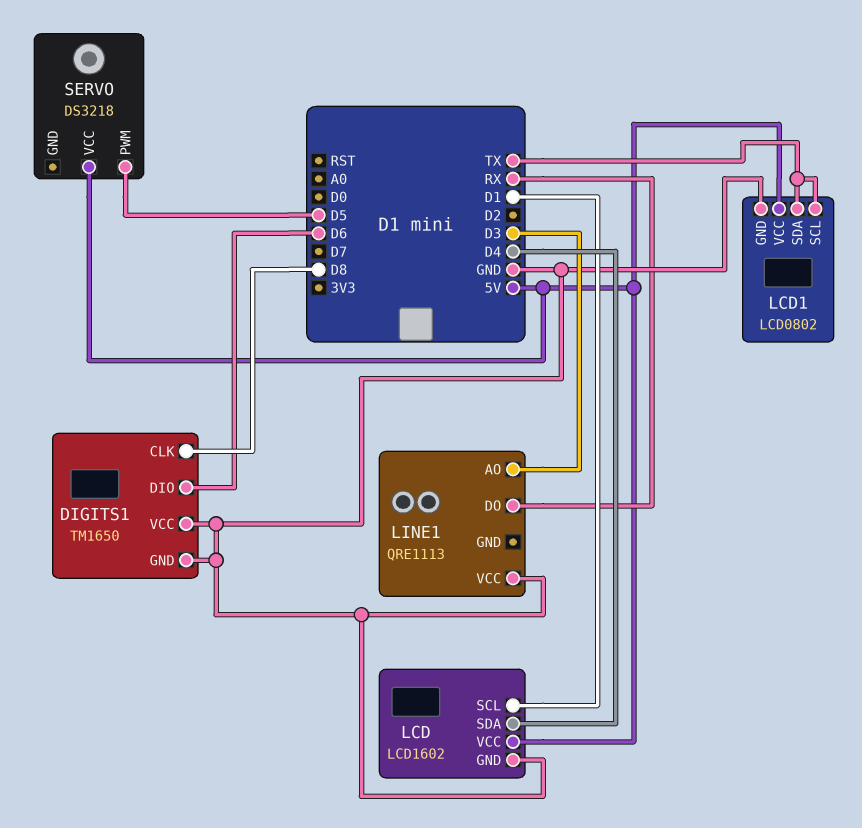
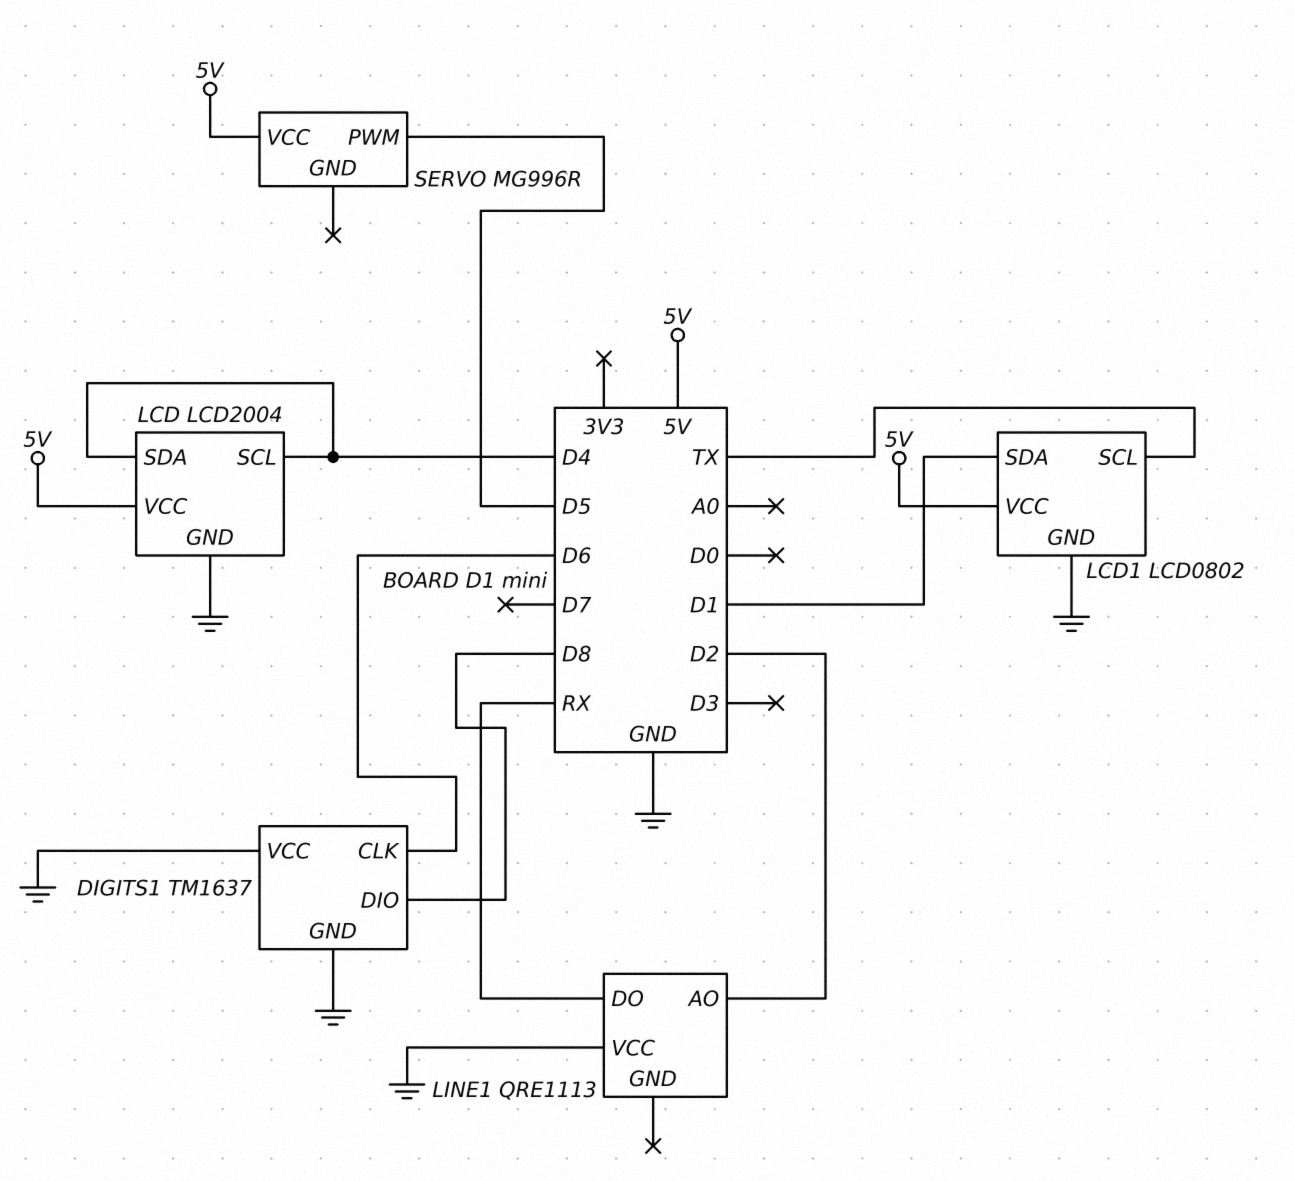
DIGITS1: TM1650 -> TM1637
DIGITS1 pin CLK: D8 -> D6
DIGITS1 pin DIO: D6 -> D8
LCD: LCD1602 -> LCD2004
LCD pin SCL: D1 -> D4
LCD1 pin SDA: TX -> D1
LINE1 pin AO: D3 -> D2
SERVO: DS3218 -> MG996R

